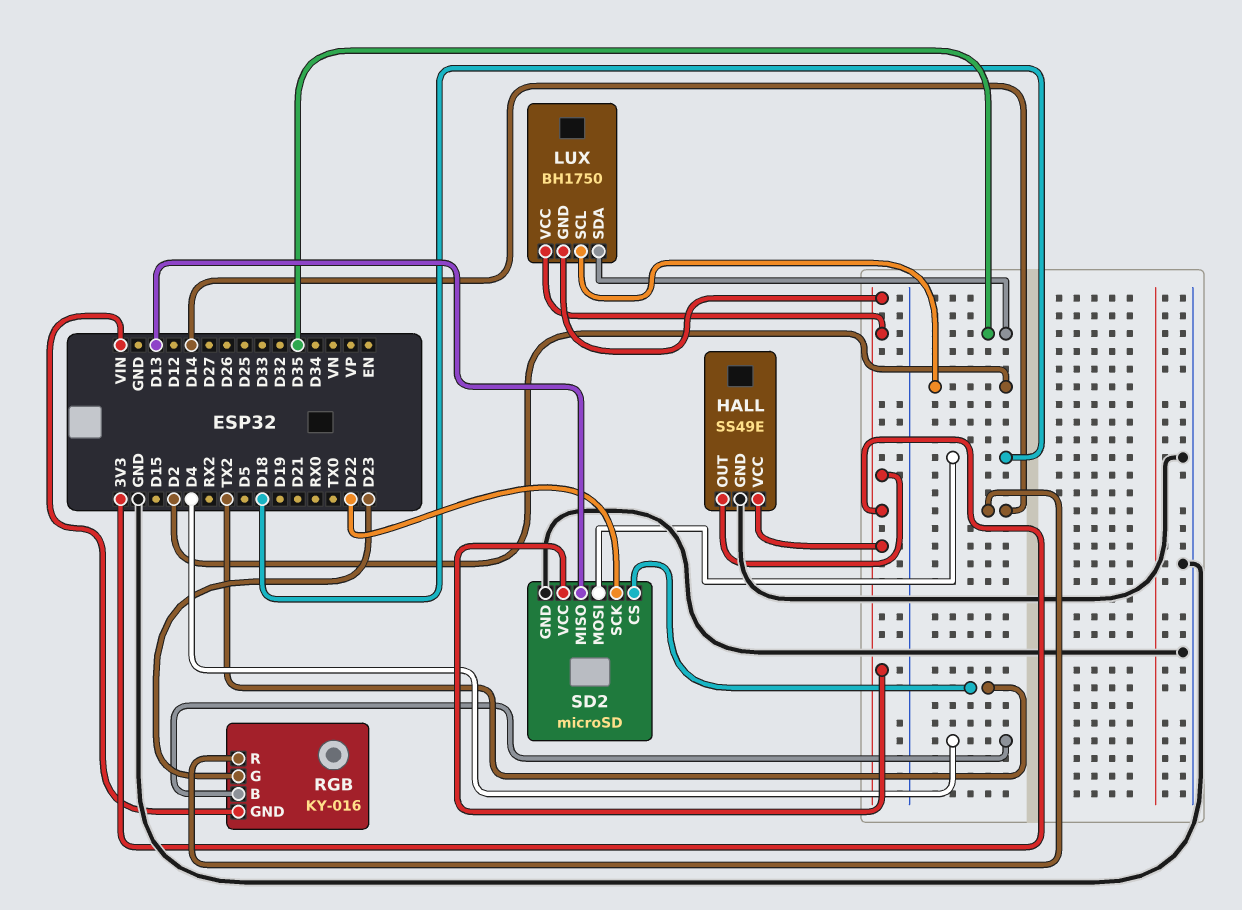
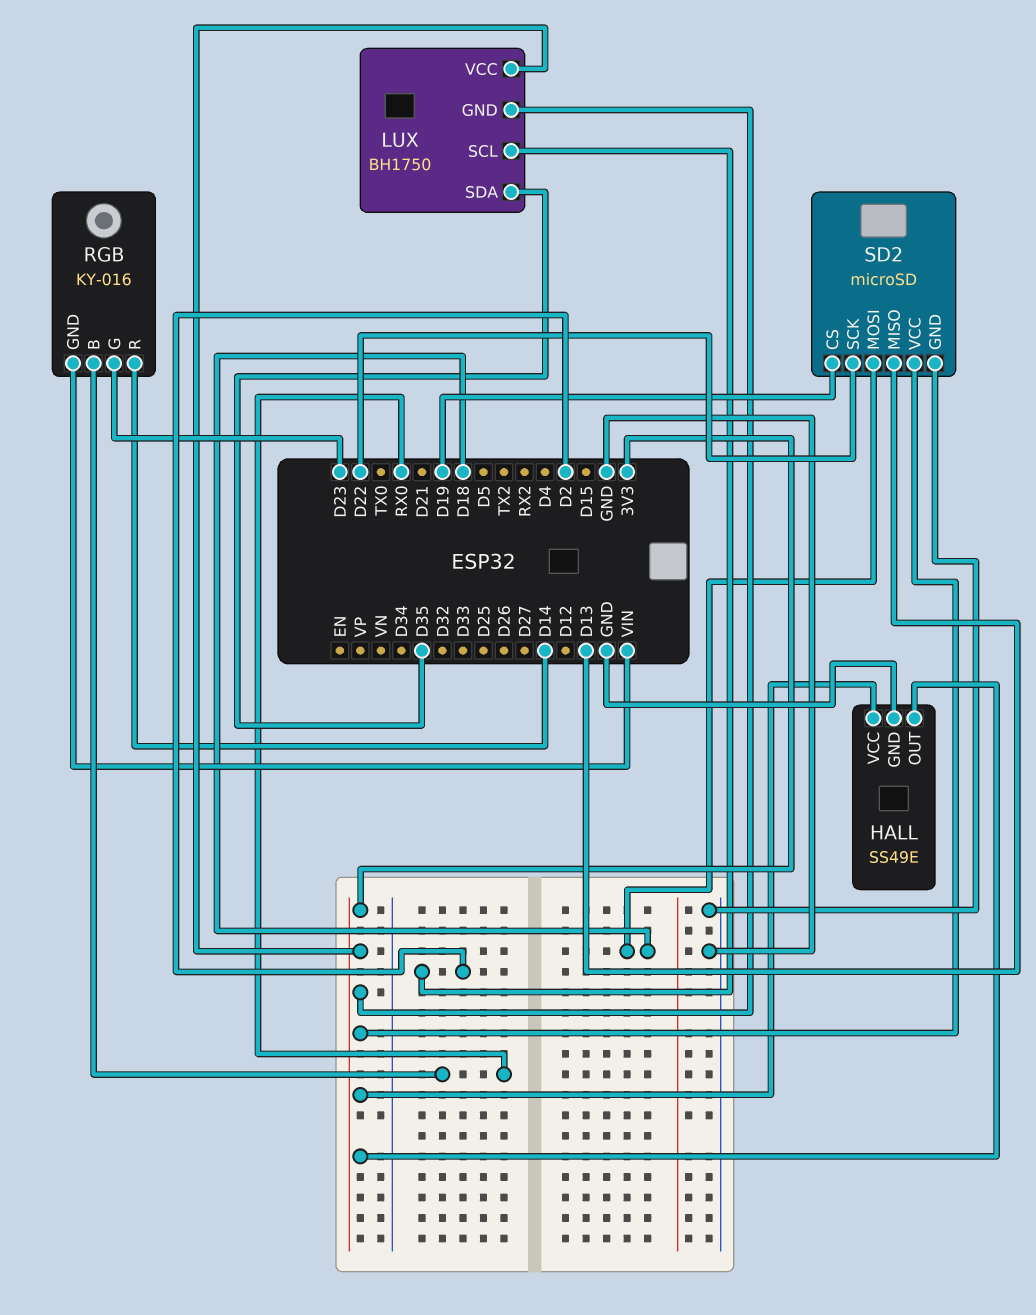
RGB pin B: D4 -> RX0
SD2 pin CS: TX2 -> D19

